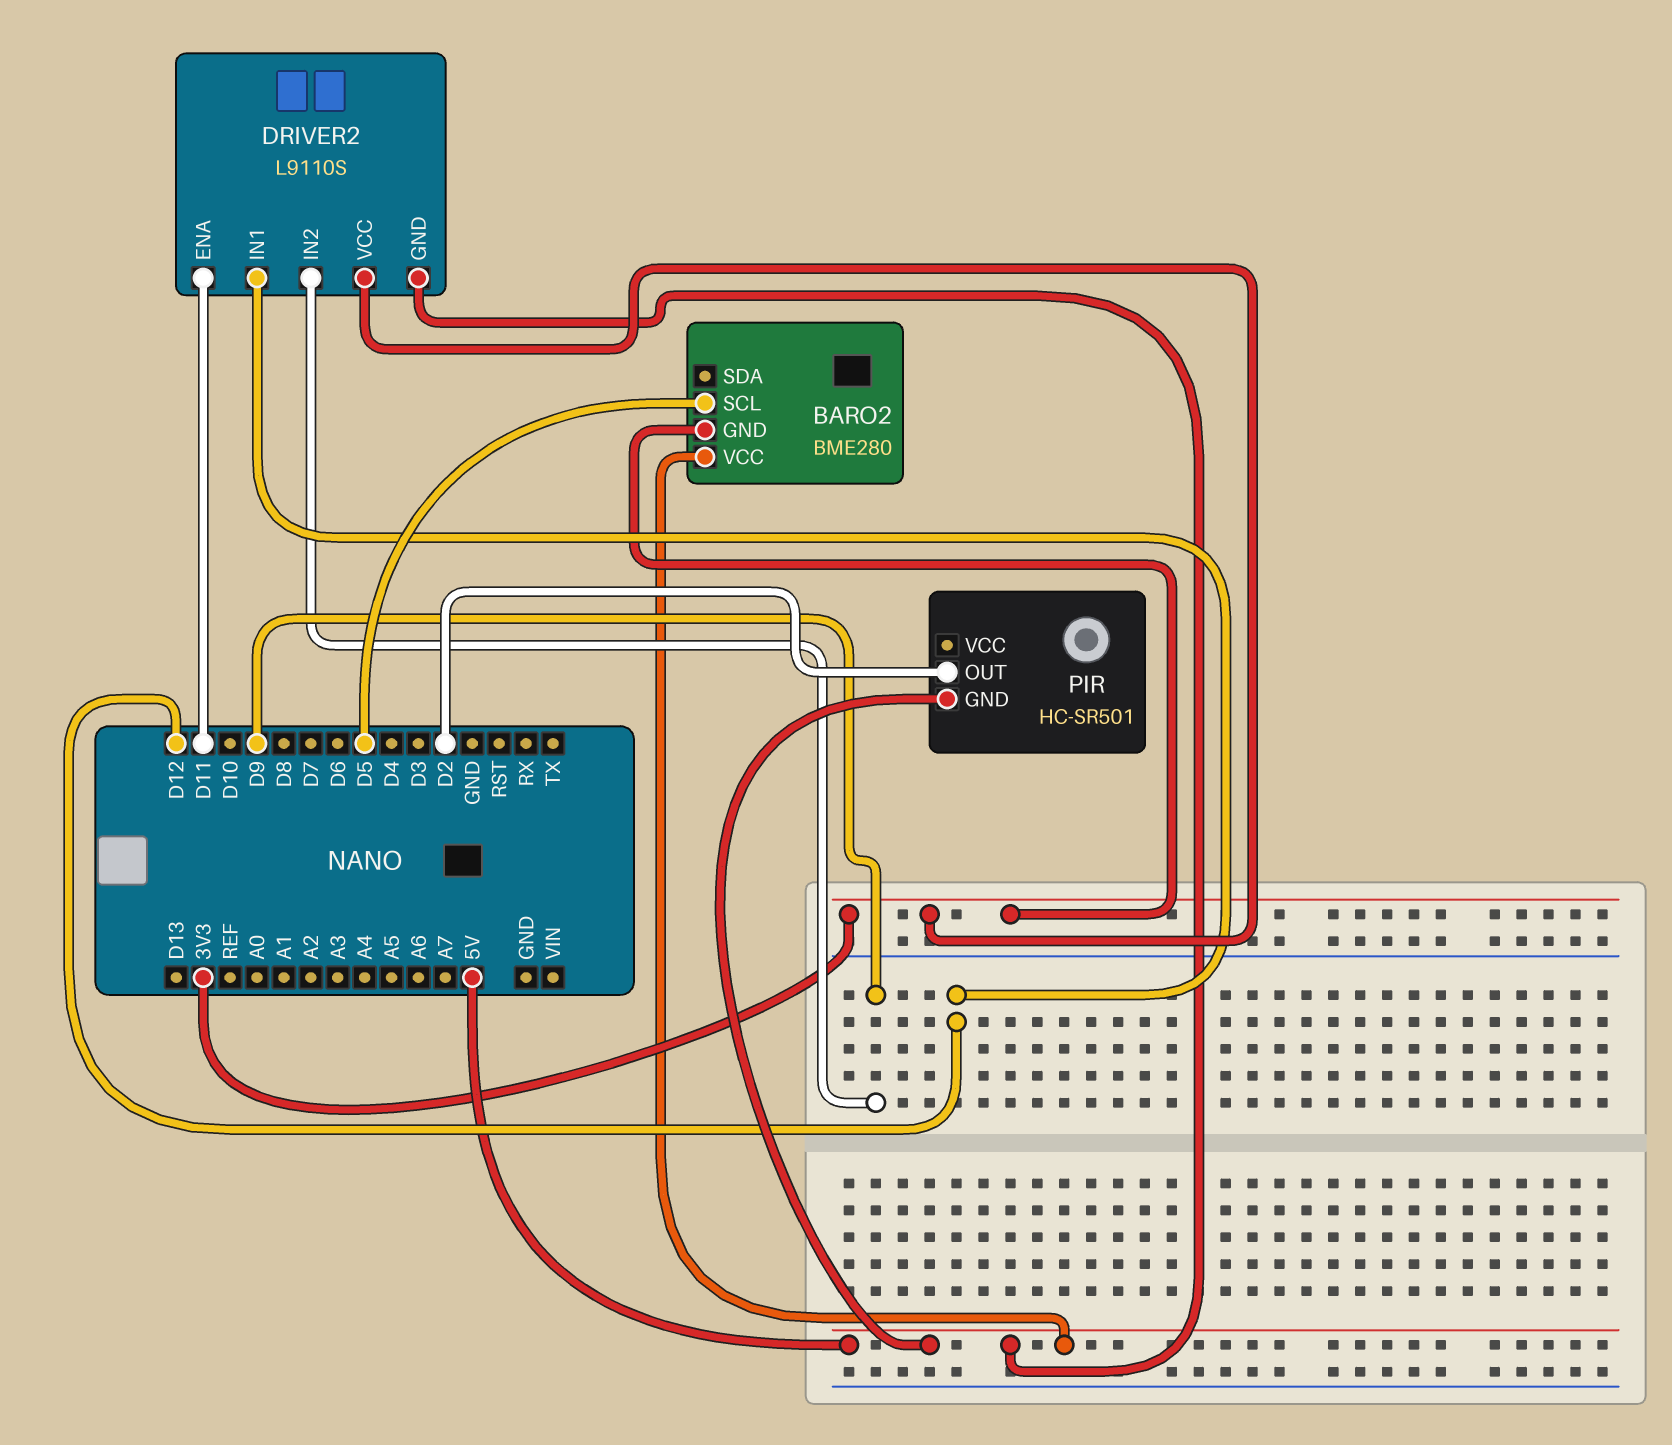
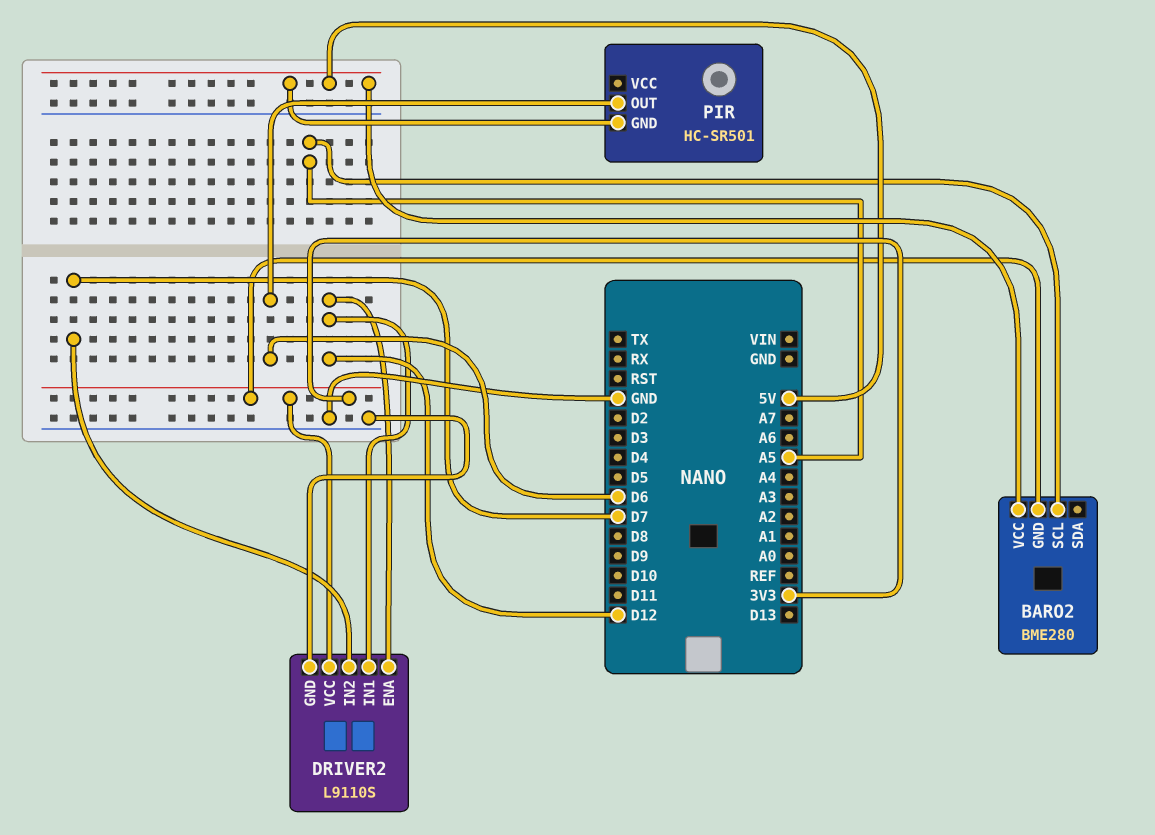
BARO2 pin SCL: D5 -> A5
DRIVER2 pin ENA: D11 -> D12
DRIVER2 pin GND: 5V -> GND
DRIVER2 pin IN2: D9 -> D7
PIR pin OUT: D2 -> D6

